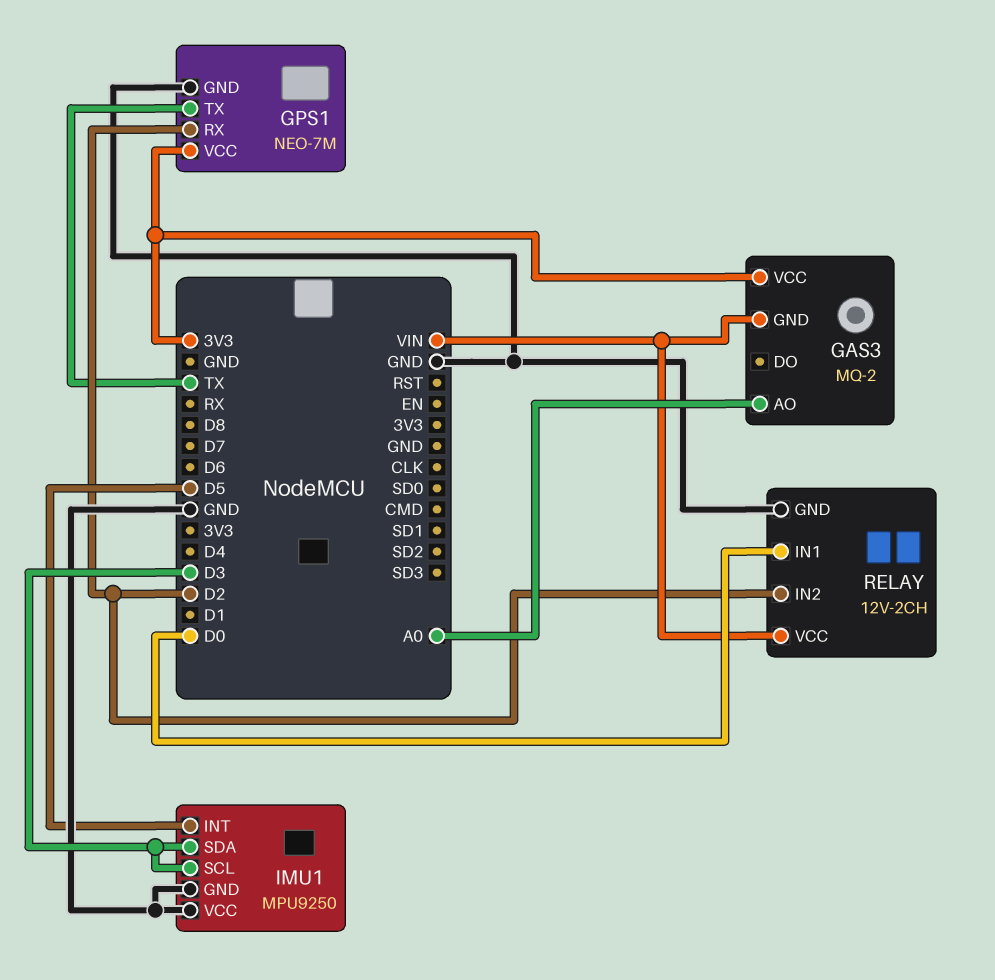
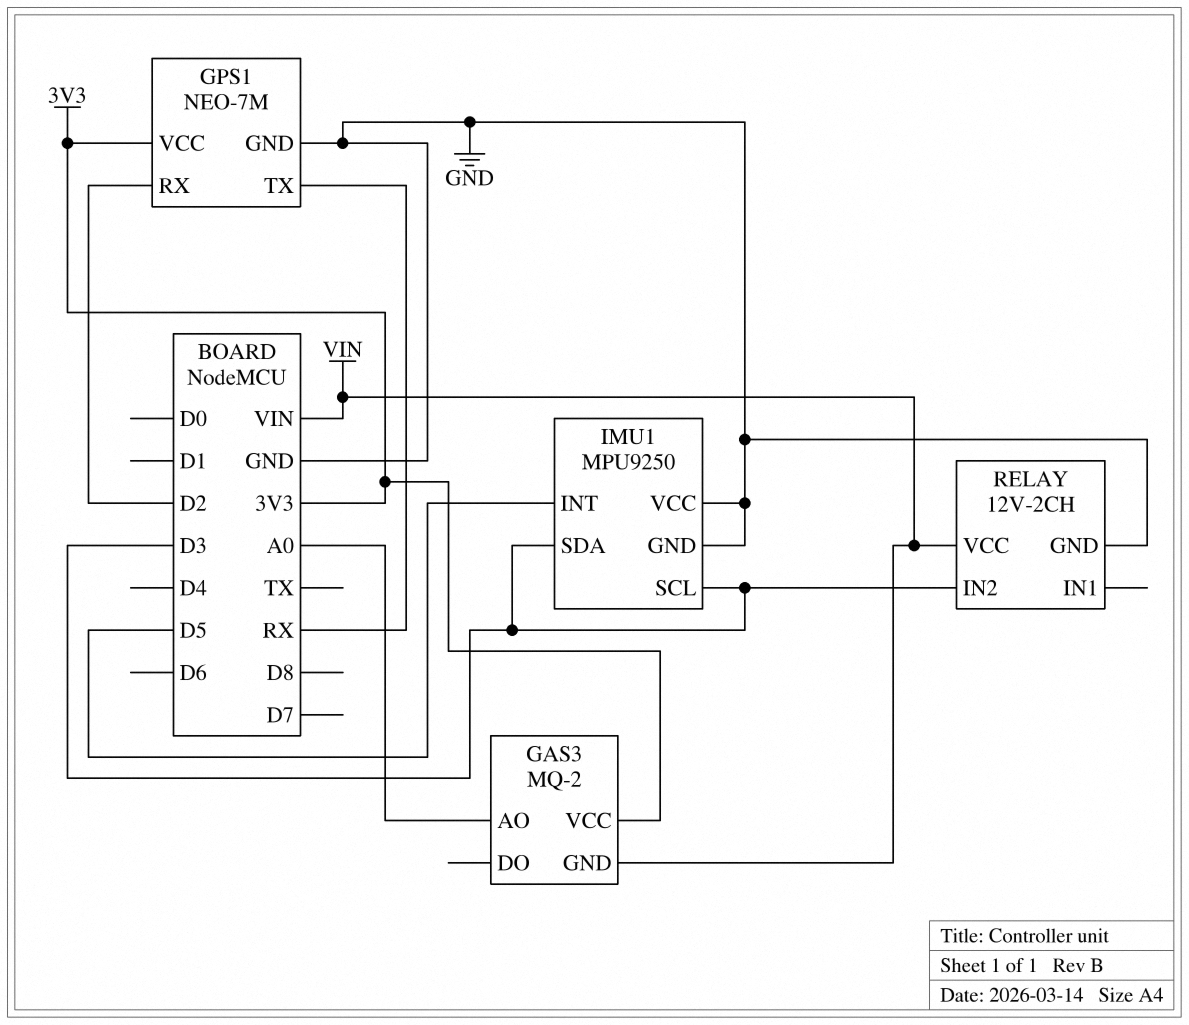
GPS1 pin TX: TX -> RX
RELAY pin IN1: D0 -> none
RELAY pin IN2: D2 -> D3

